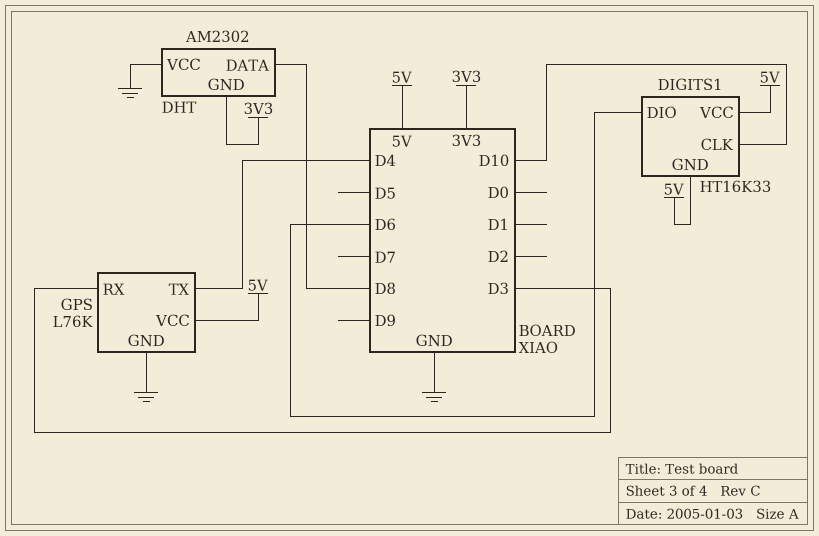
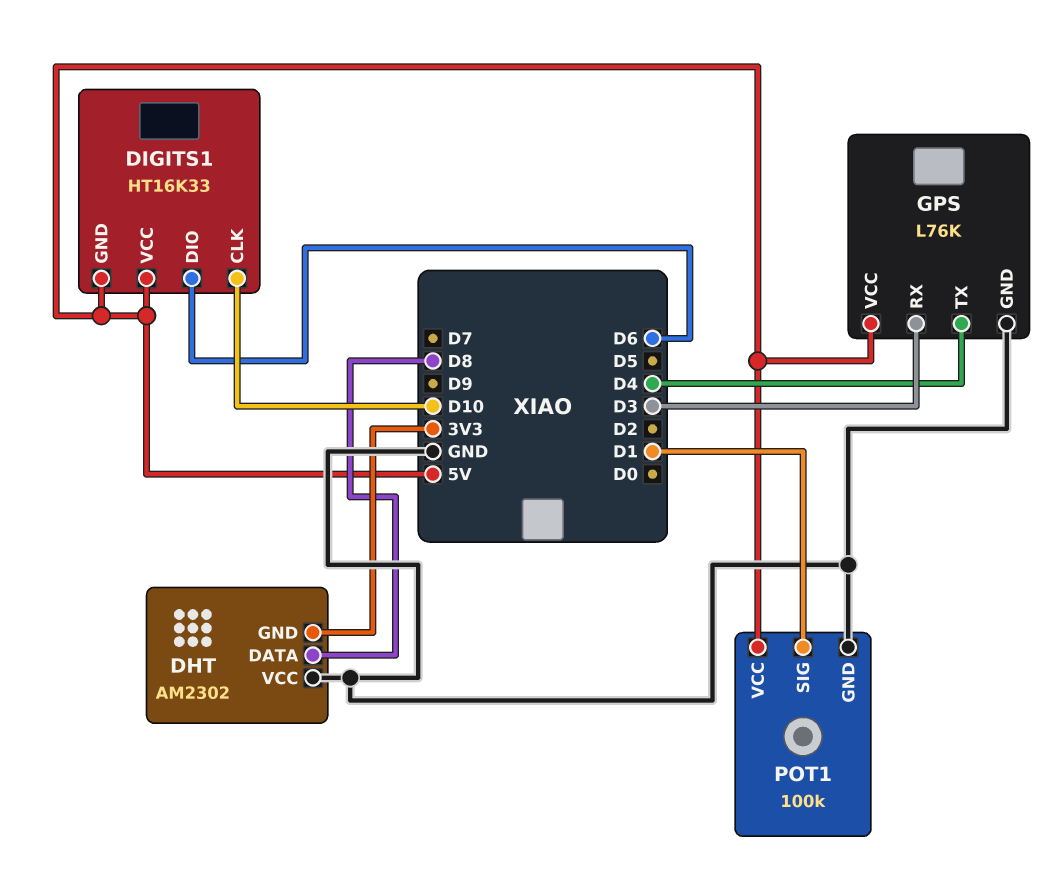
POT1: none -> 100k
POT1 pin GND: none -> GND
POT1 pin SIG: none -> D1
POT1 pin VCC: none -> 5V

